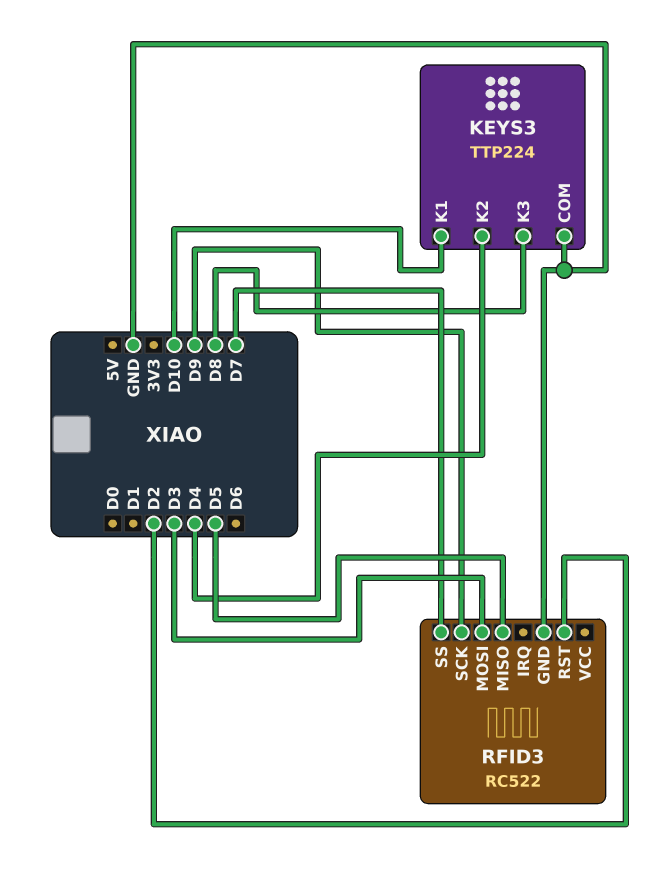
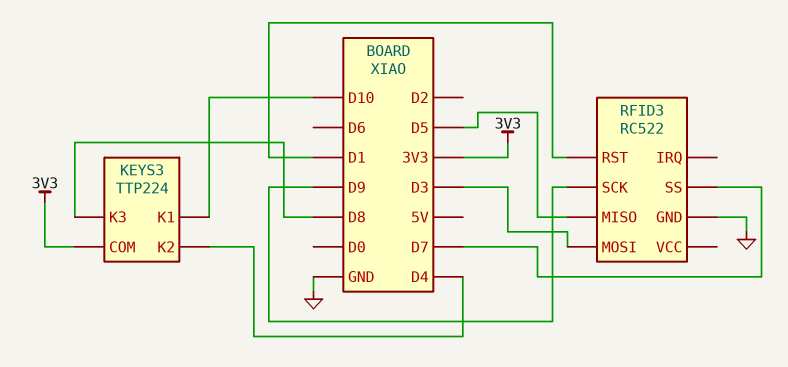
KEYS3 pin COM: GND -> 3V3
RFID3 pin RST: D2 -> D1

